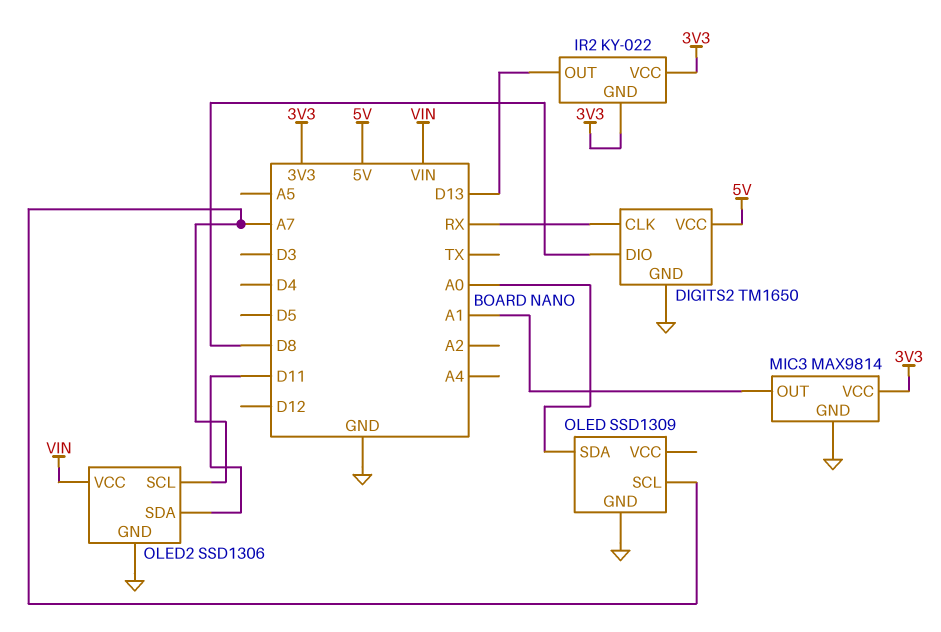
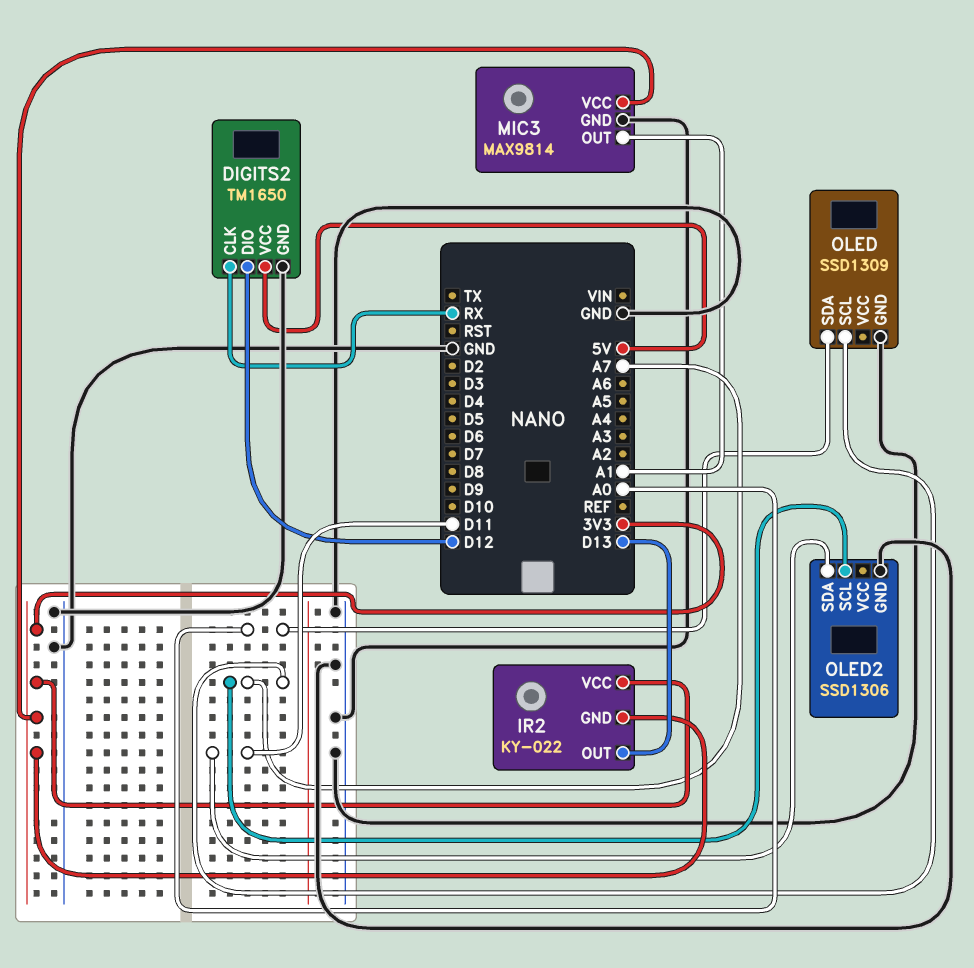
DIGITS2 pin DIO: D8 -> D12
OLED2 pin VCC: VIN -> none

